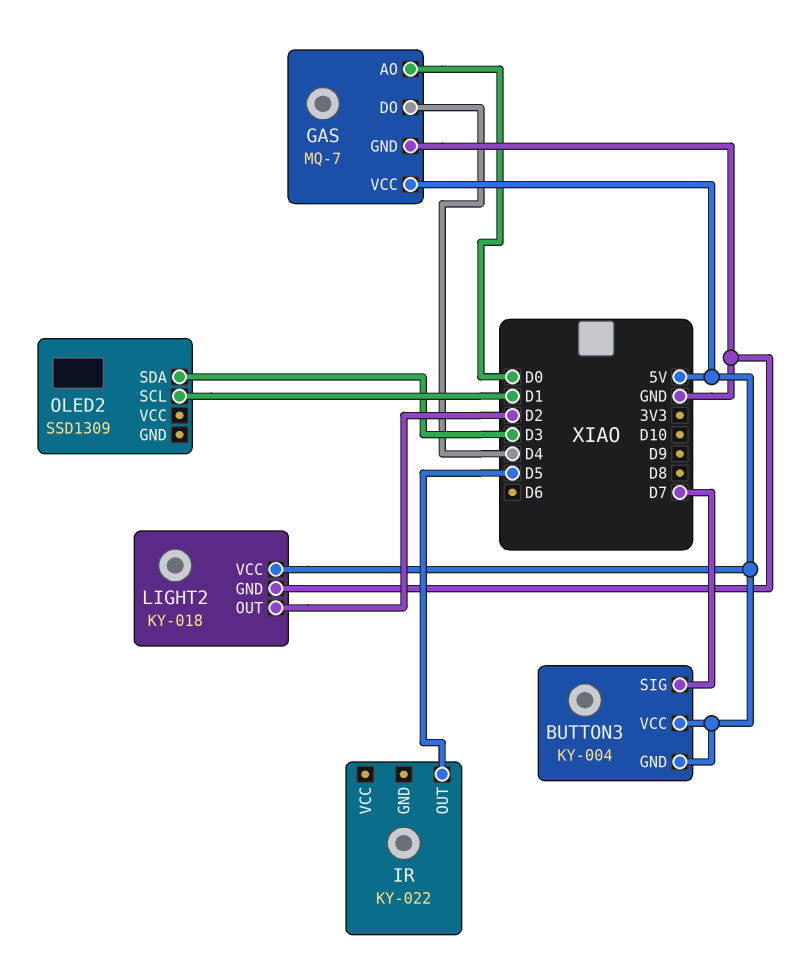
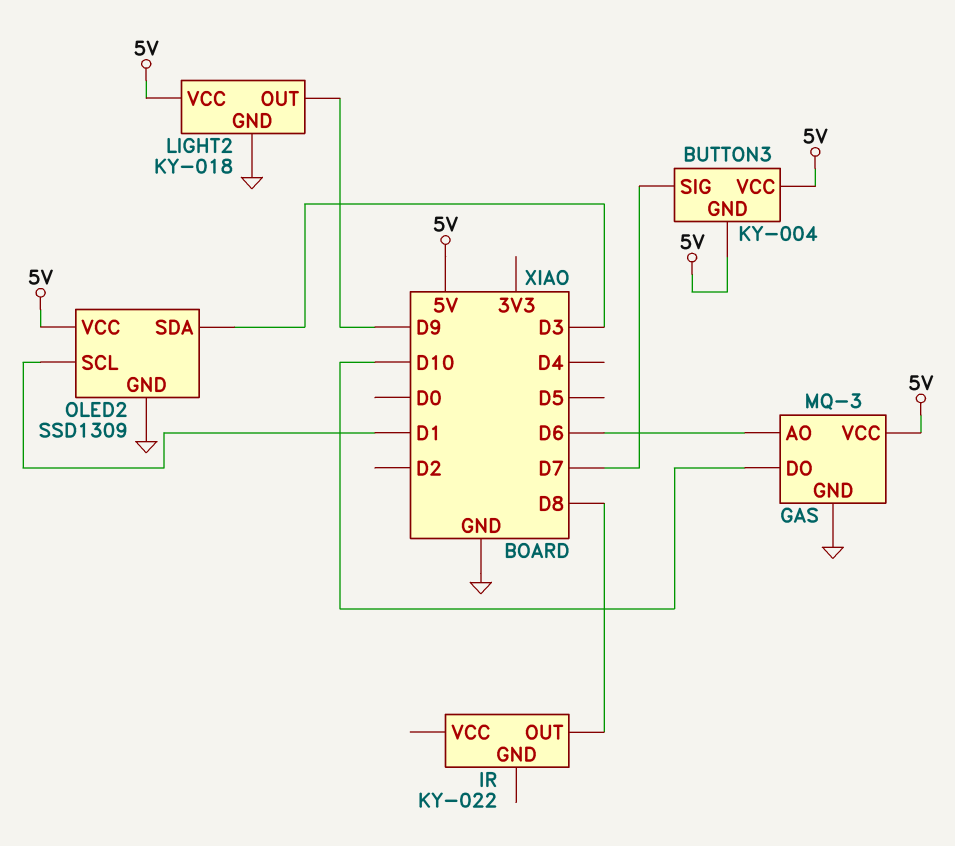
GAS: MQ-7 -> MQ-3
GAS pin AO: D0 -> D6
GAS pin DO: D4 -> D10
IR pin OUT: D5 -> D8
LIGHT2 pin OUT: D2 -> D9
OLED2 pin GND: none -> GND
OLED2 pin VCC: none -> 5V

